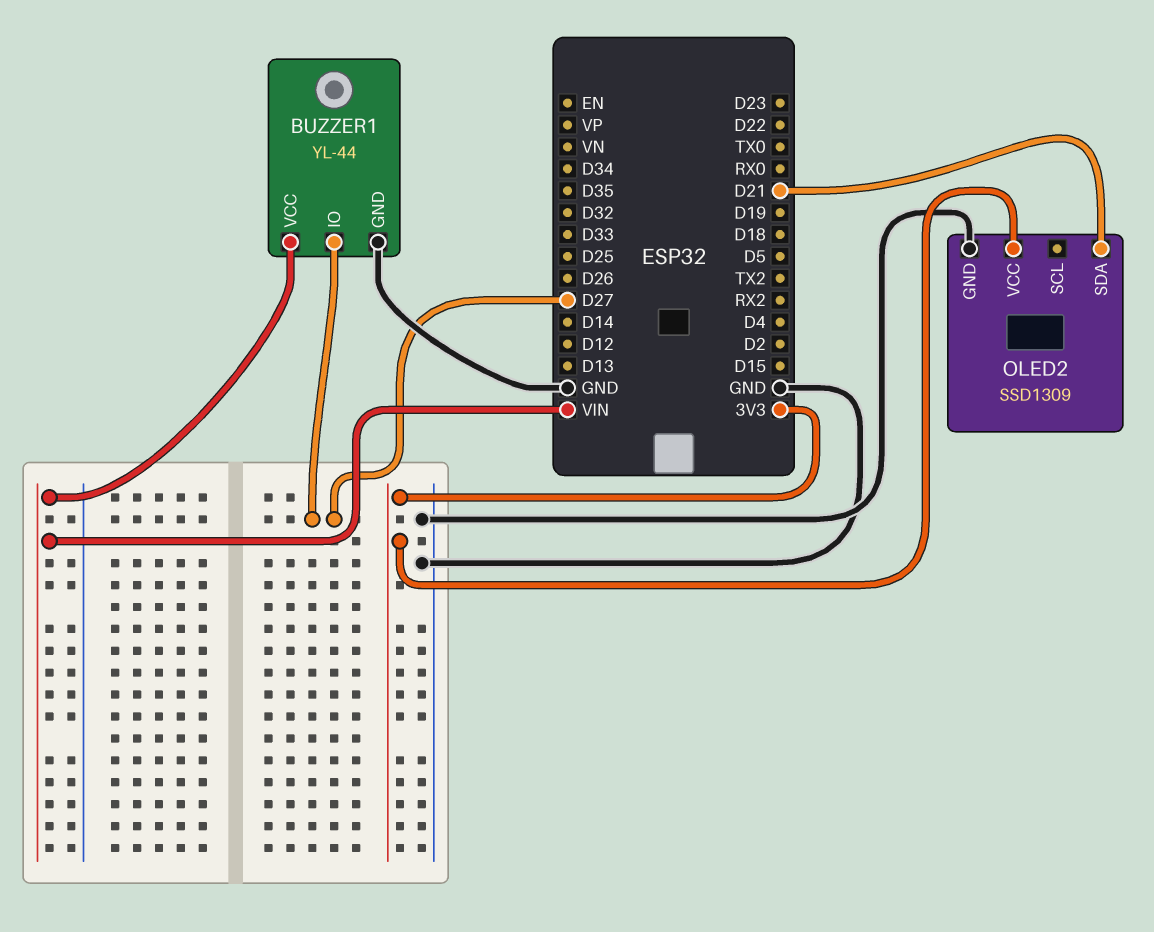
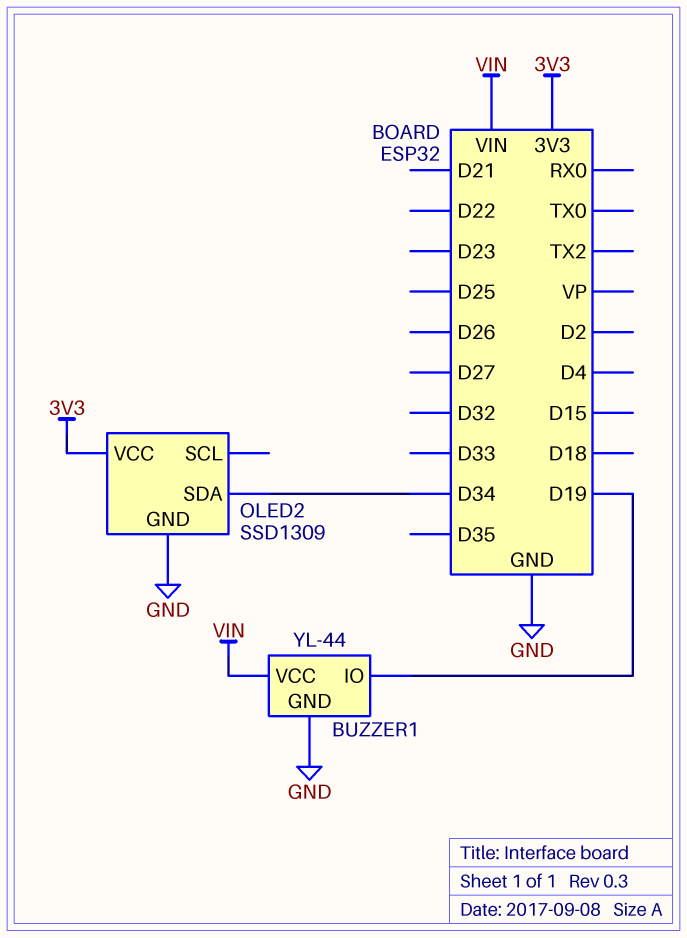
BUZZER1 pin IO: D27 -> D19
OLED2 pin SDA: D21 -> D34

